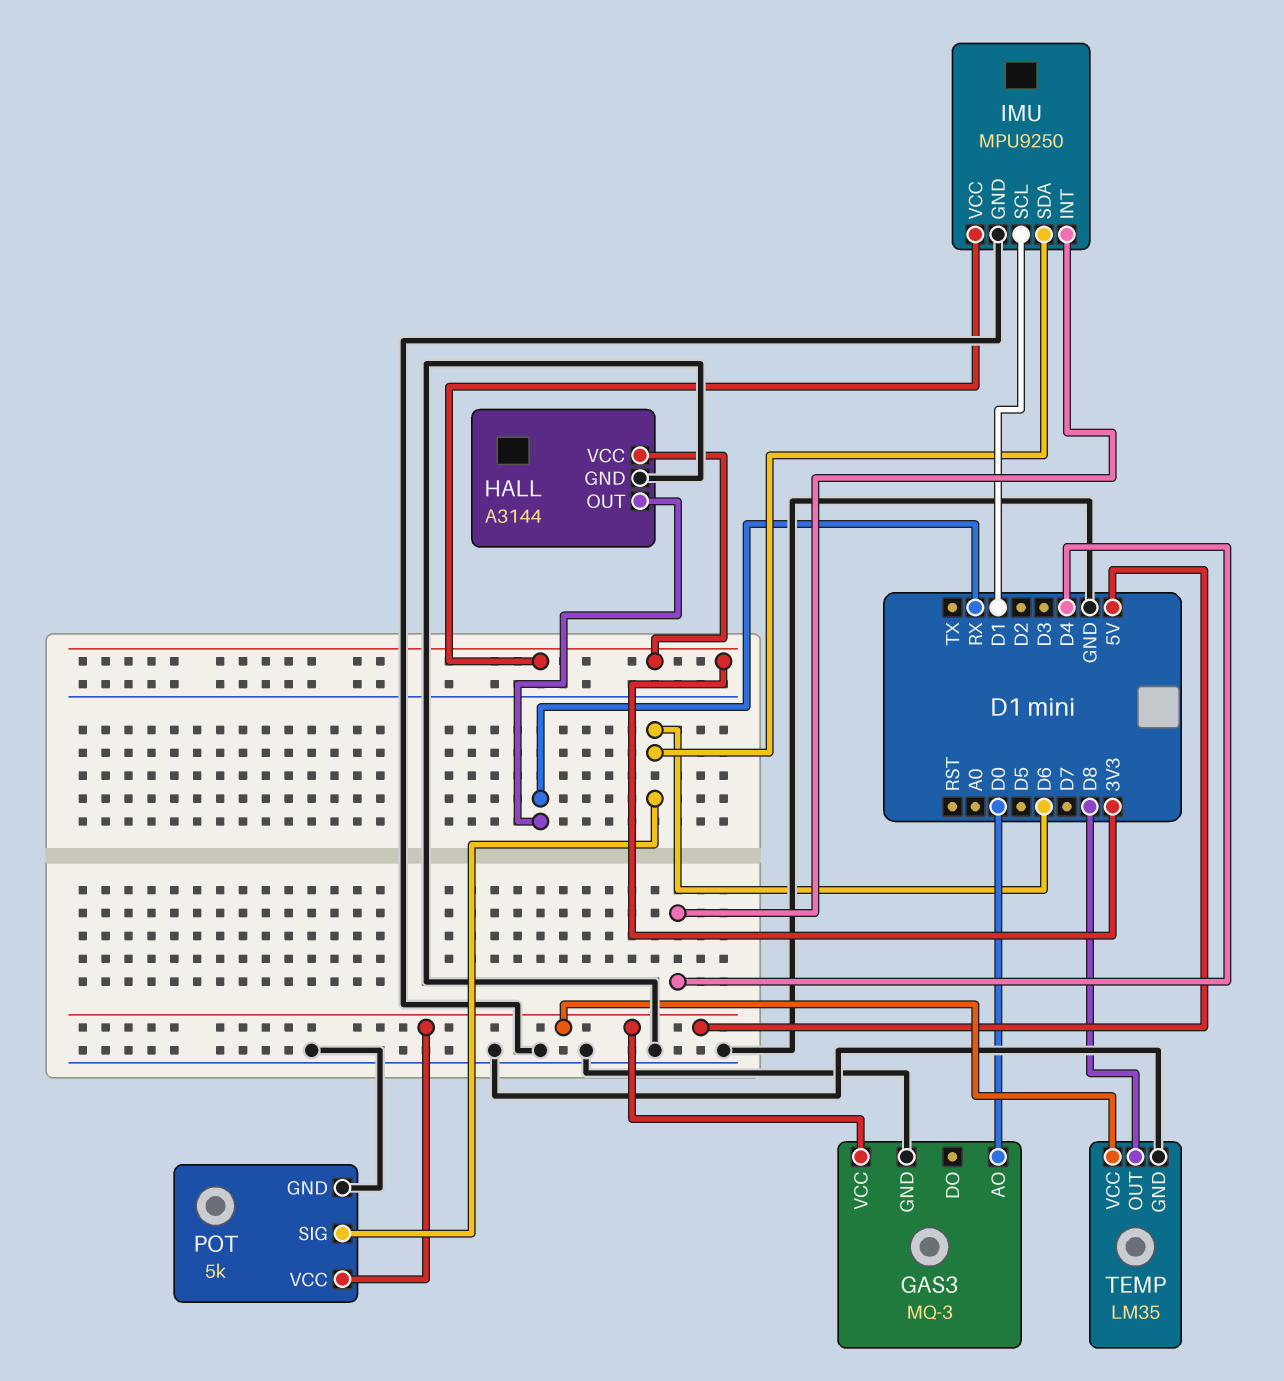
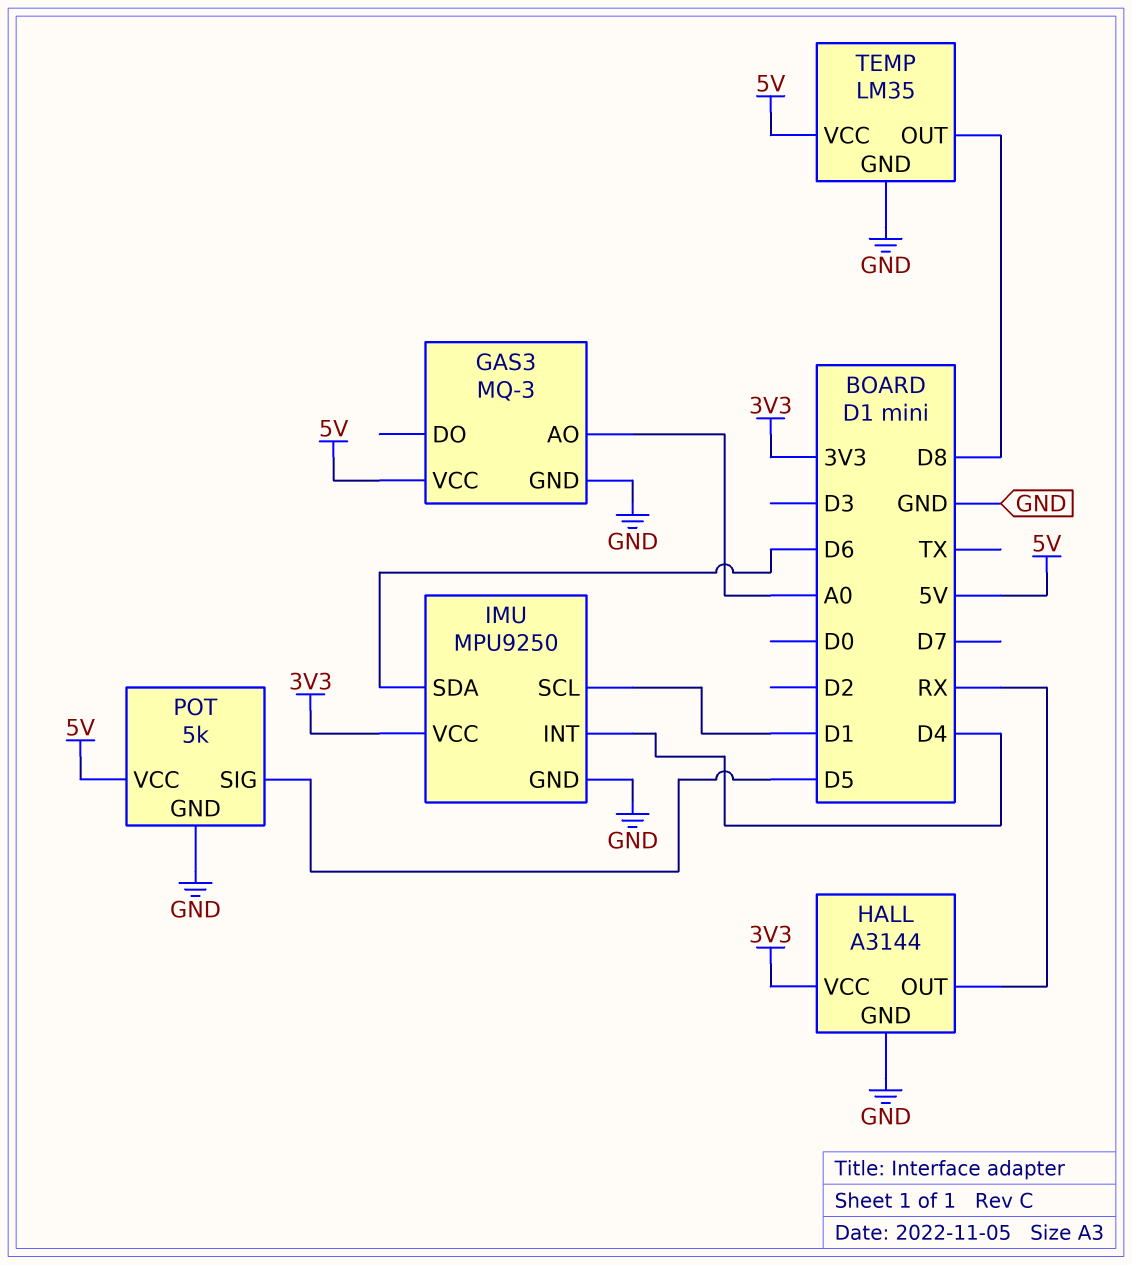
GAS3 pin AO: D0 -> A0
POT pin SIG: D6 -> D5

